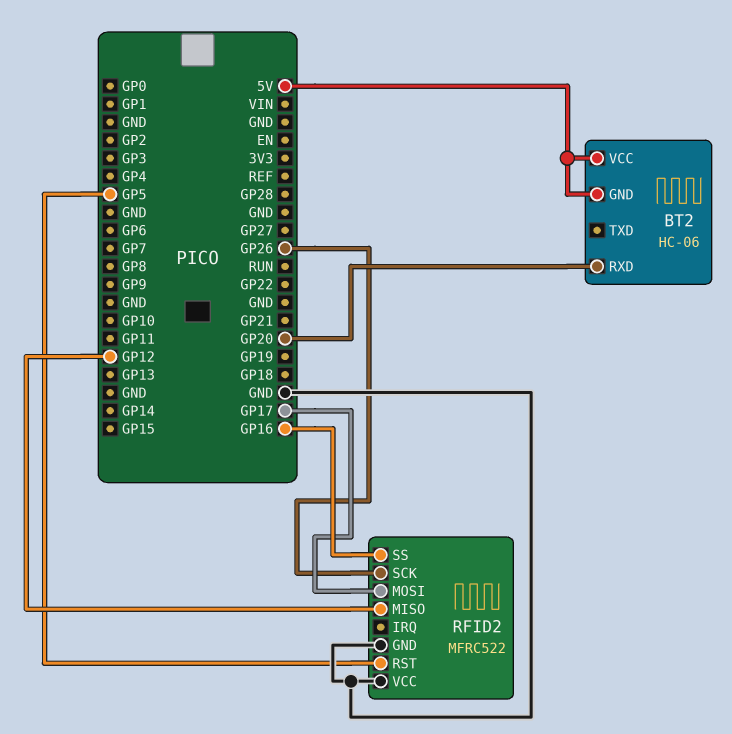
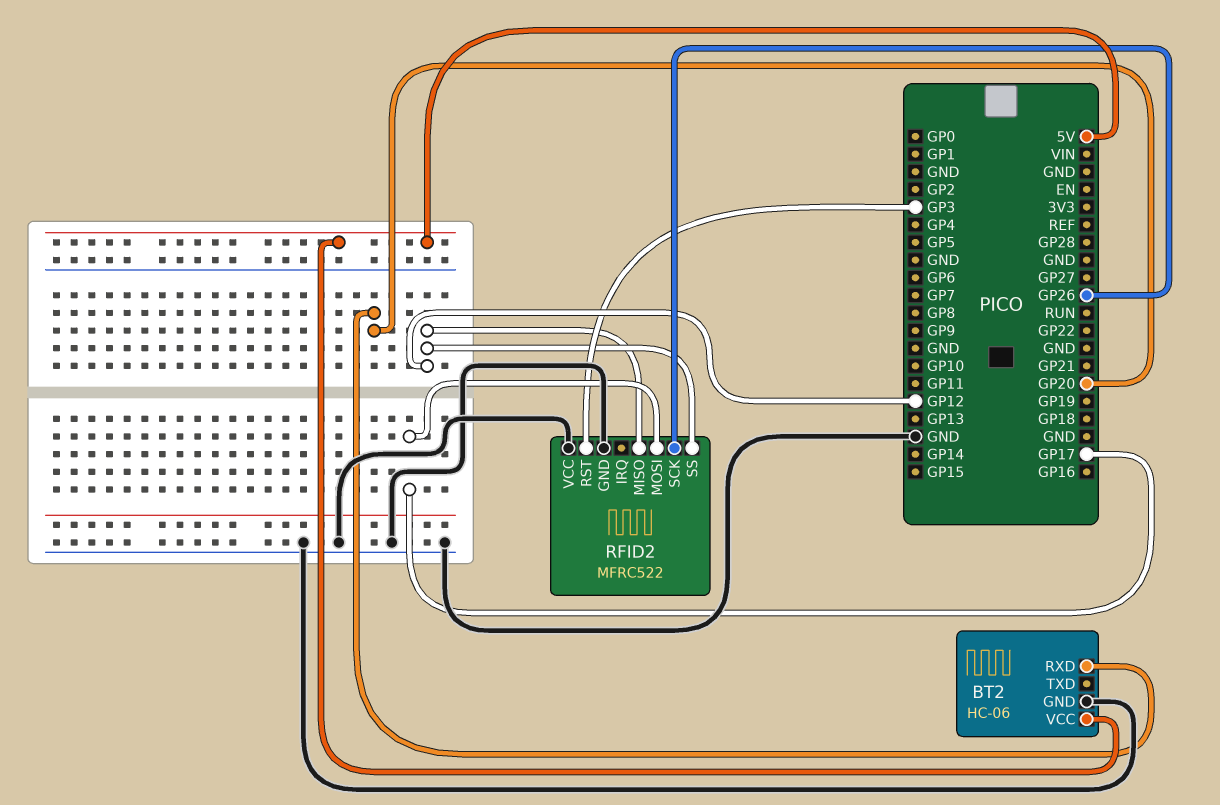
BT2 pin GND: 5V -> GND
RFID2 pin RST: GP5 -> GP3
RFID2 pin SS: GP16 -> GP12

